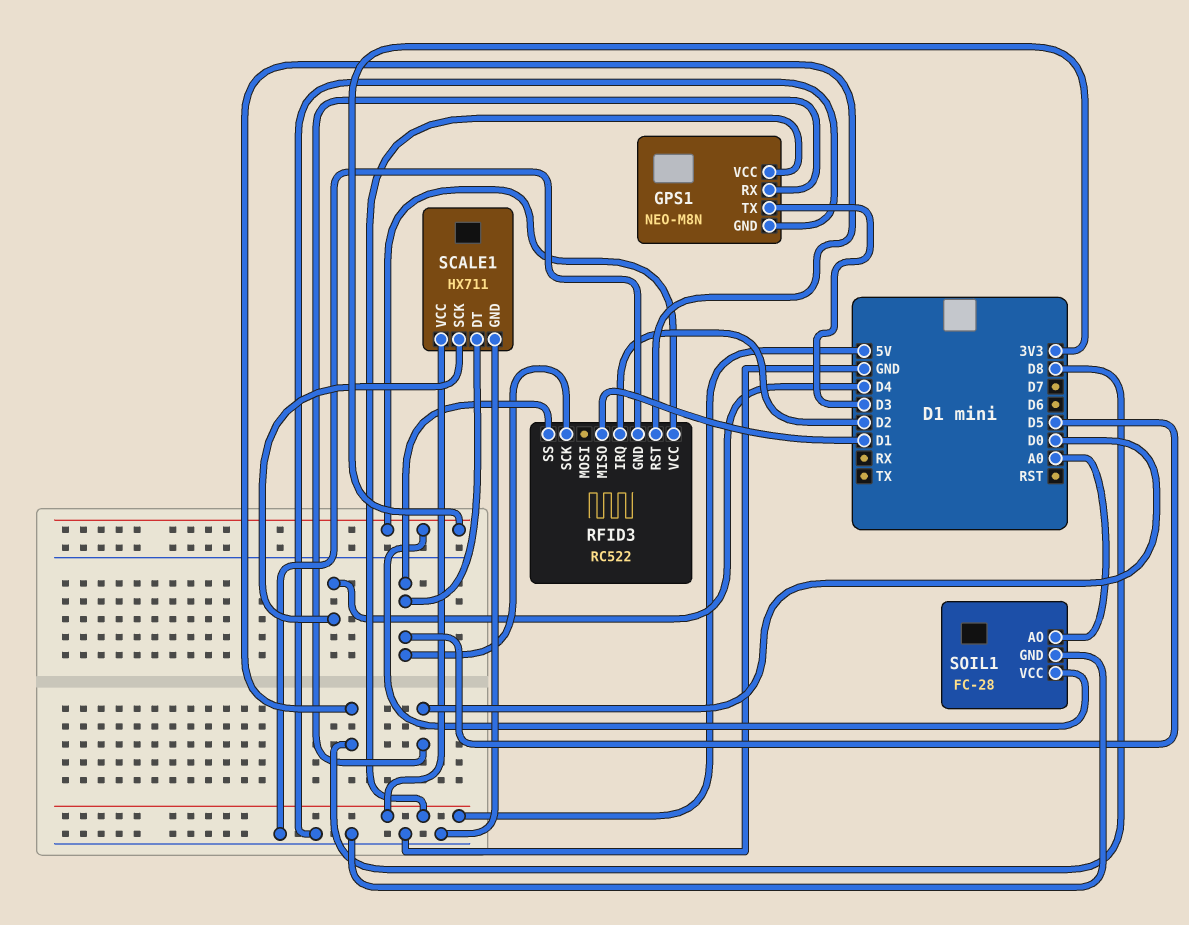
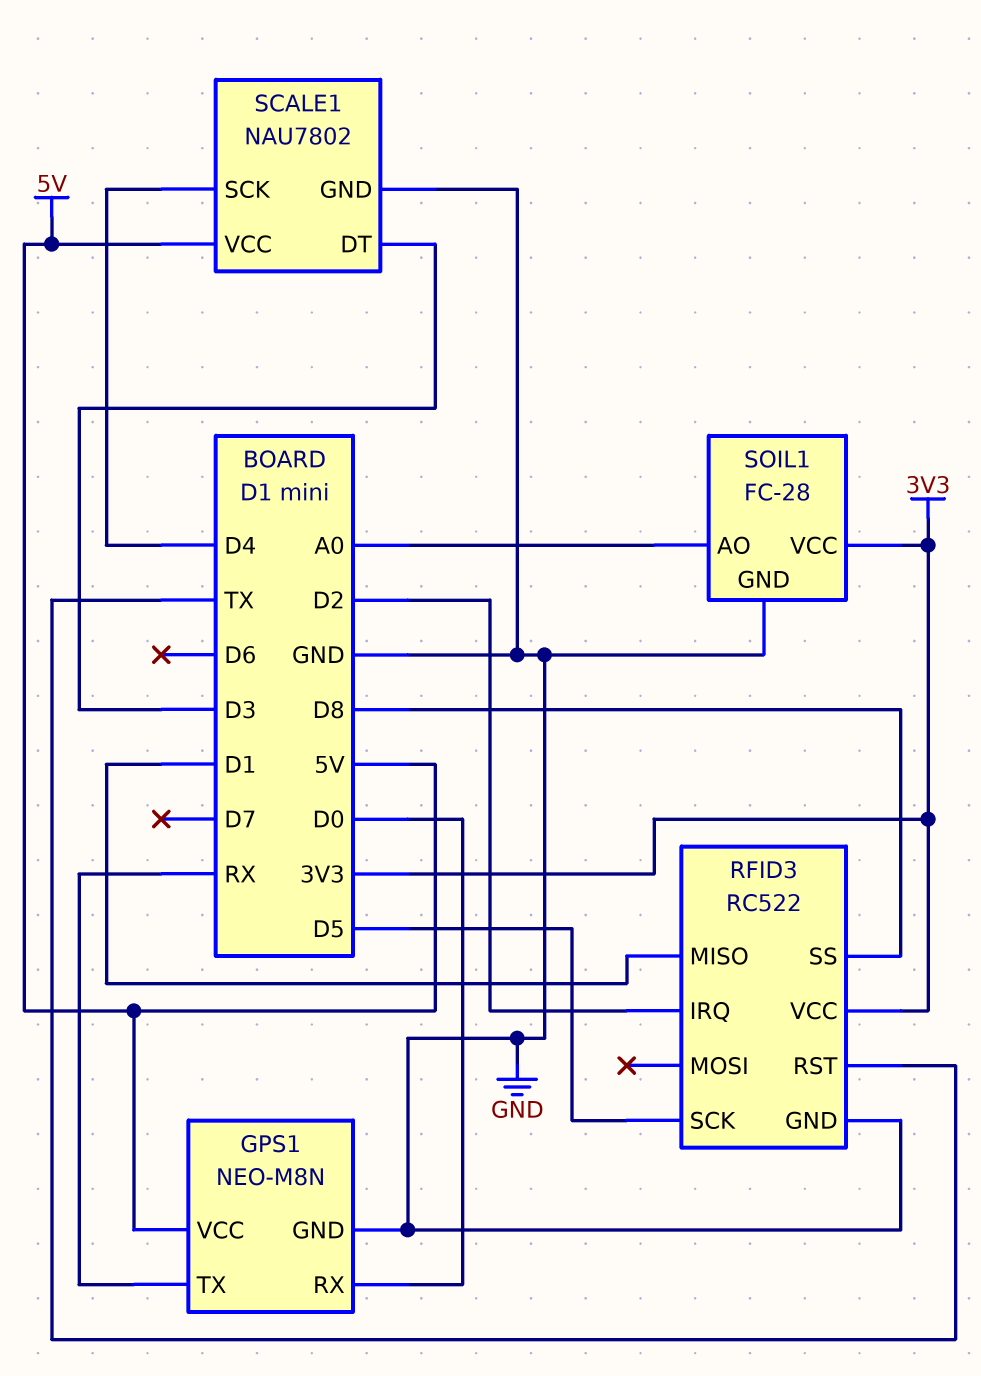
GPS1 pin TX: D3 -> RX
RFID3 pin RST: D8 -> TX
RFID3 pin SS: D5 -> D8
SCALE1: HX711 -> NAU7802
SCALE1 pin DT: D5 -> D3

